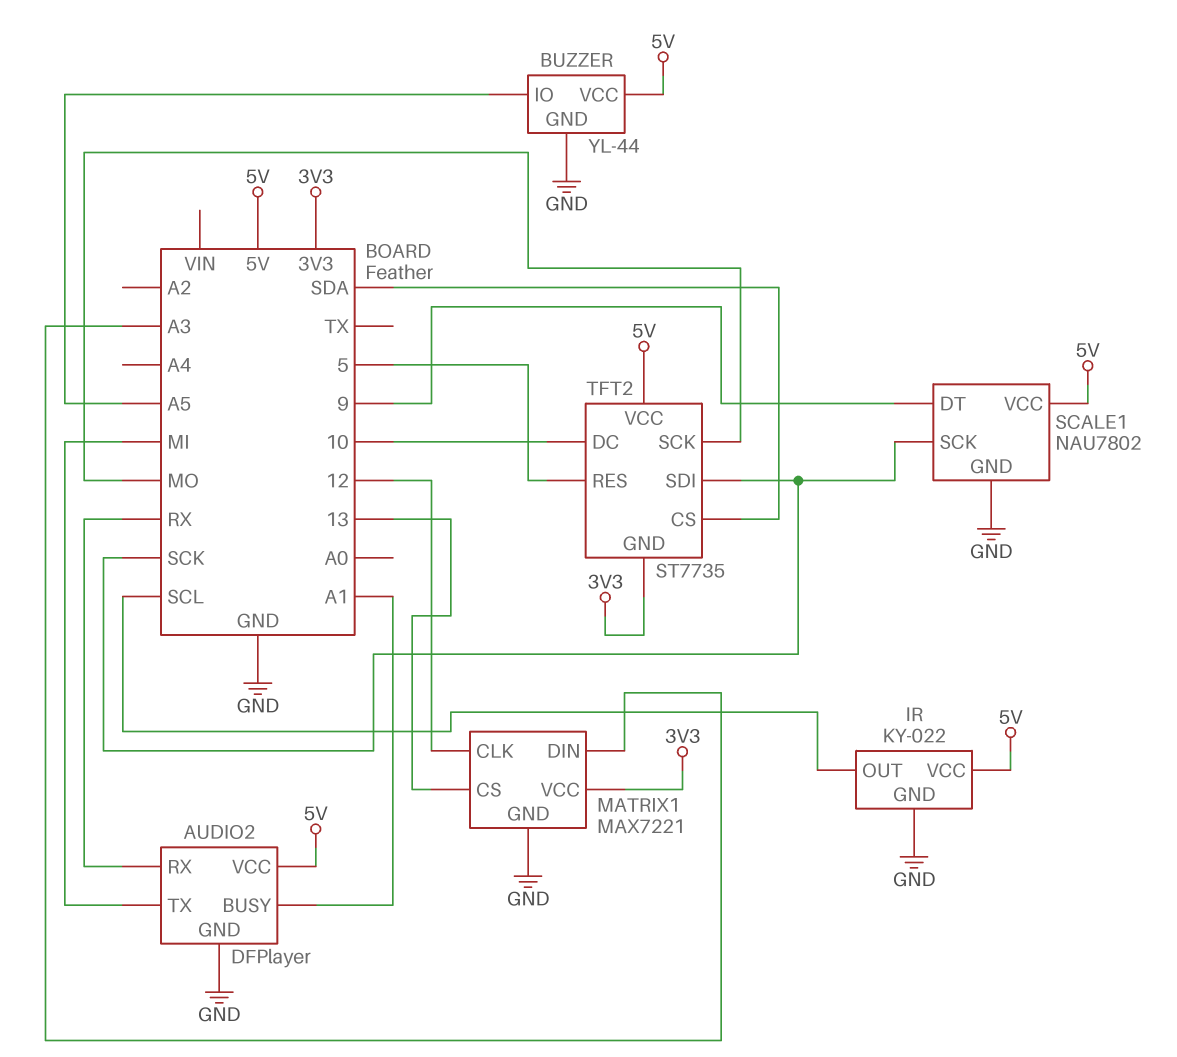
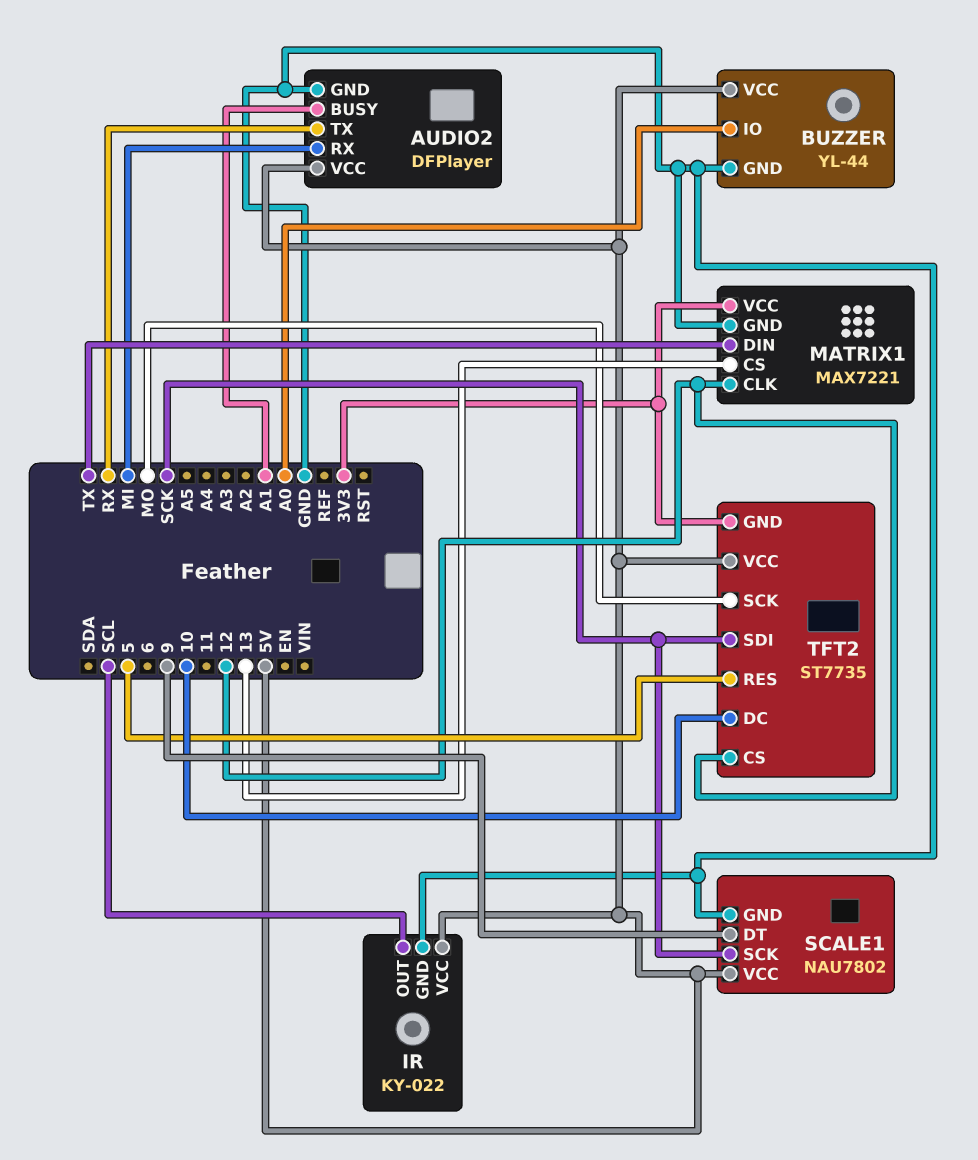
AUDIO2 pin RX: RX -> MI
AUDIO2 pin TX: MI -> RX
BUZZER pin IO: A5 -> A0
MATRIX1 pin DIN: A3 -> TX
TFT2 pin CS: SDA -> 12

